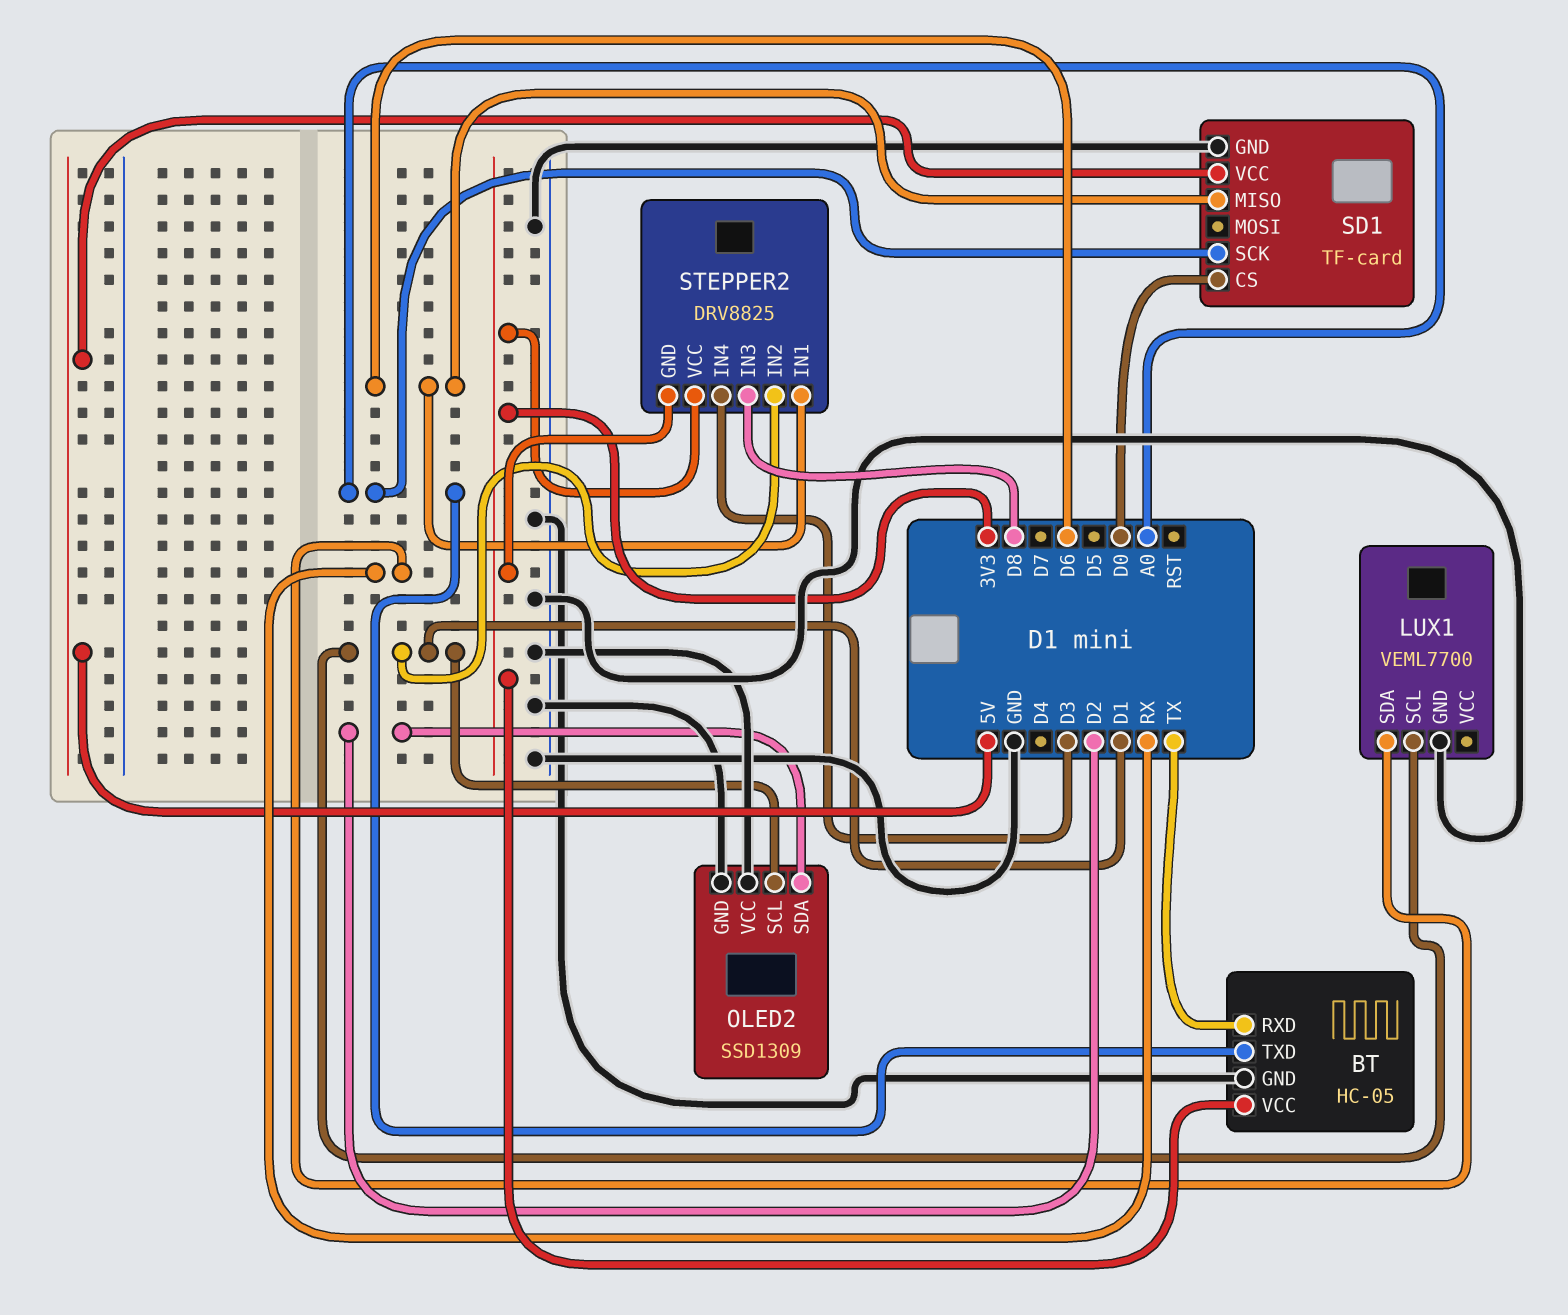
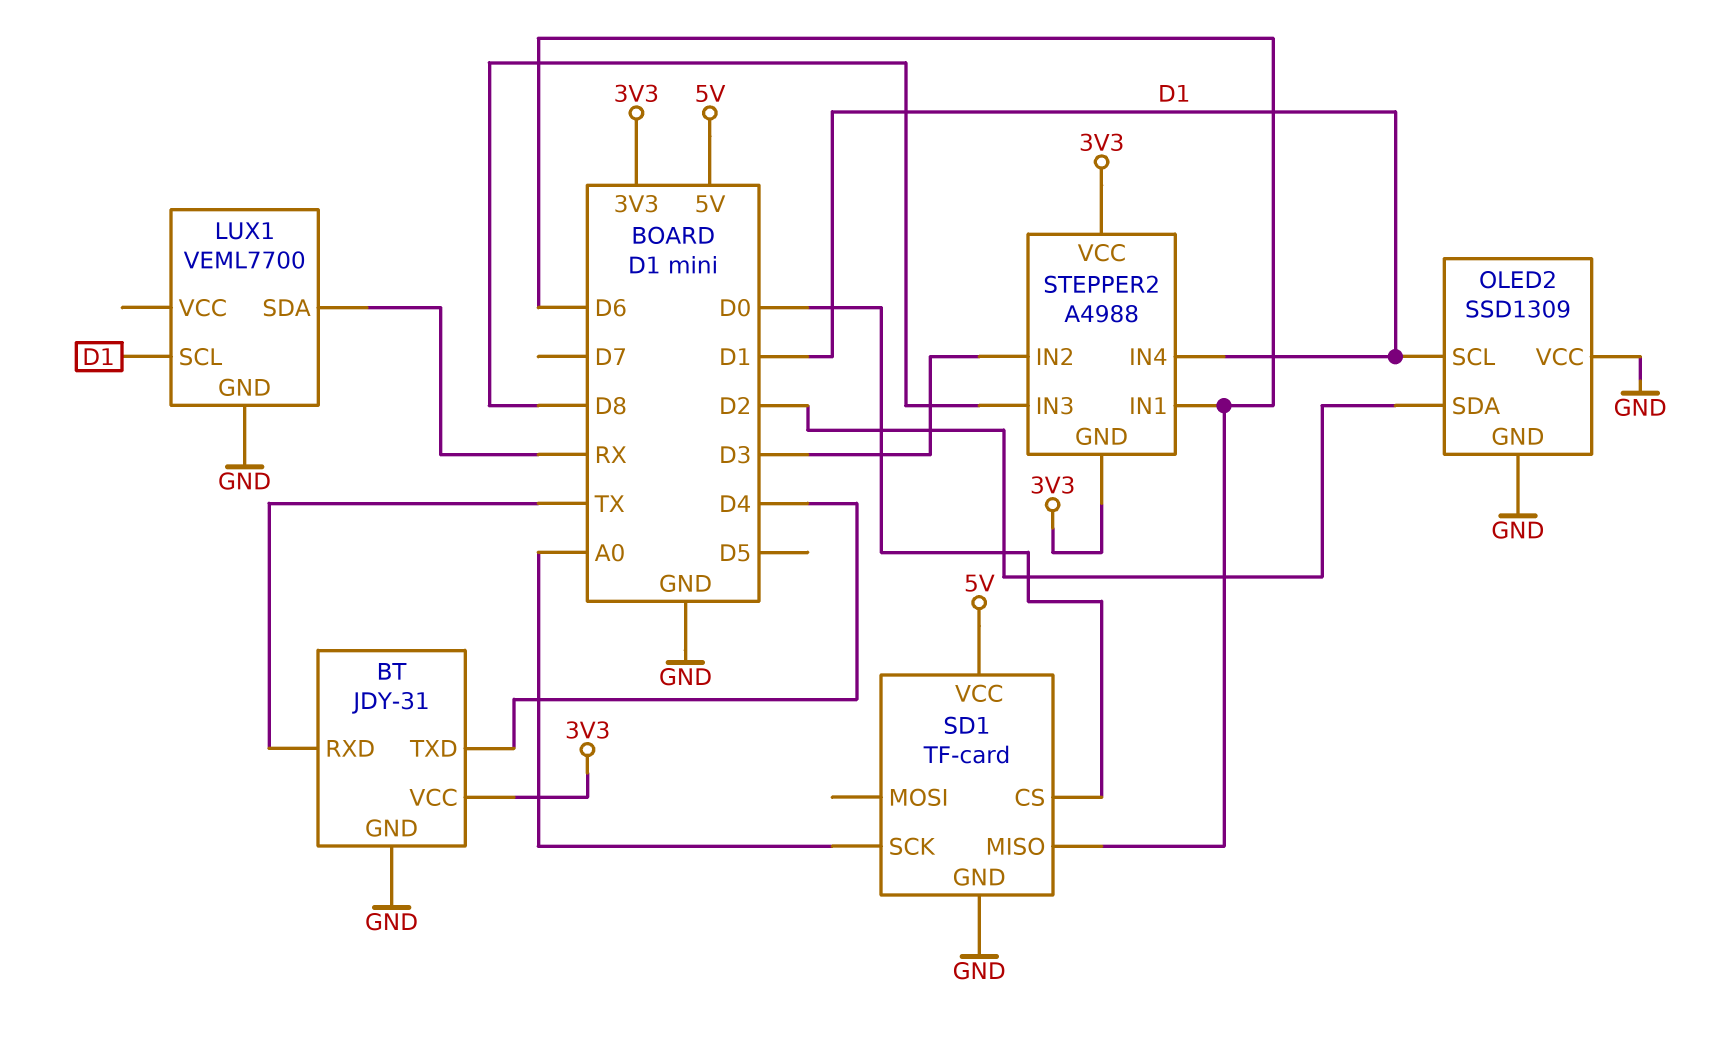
BT: HC-05 -> JDY-31
BT pin TXD: A0 -> D4
STEPPER2: DRV8825 -> A4988
STEPPER2 pin IN2: D1 -> D3
STEPPER2 pin IN4: D3 -> D1

